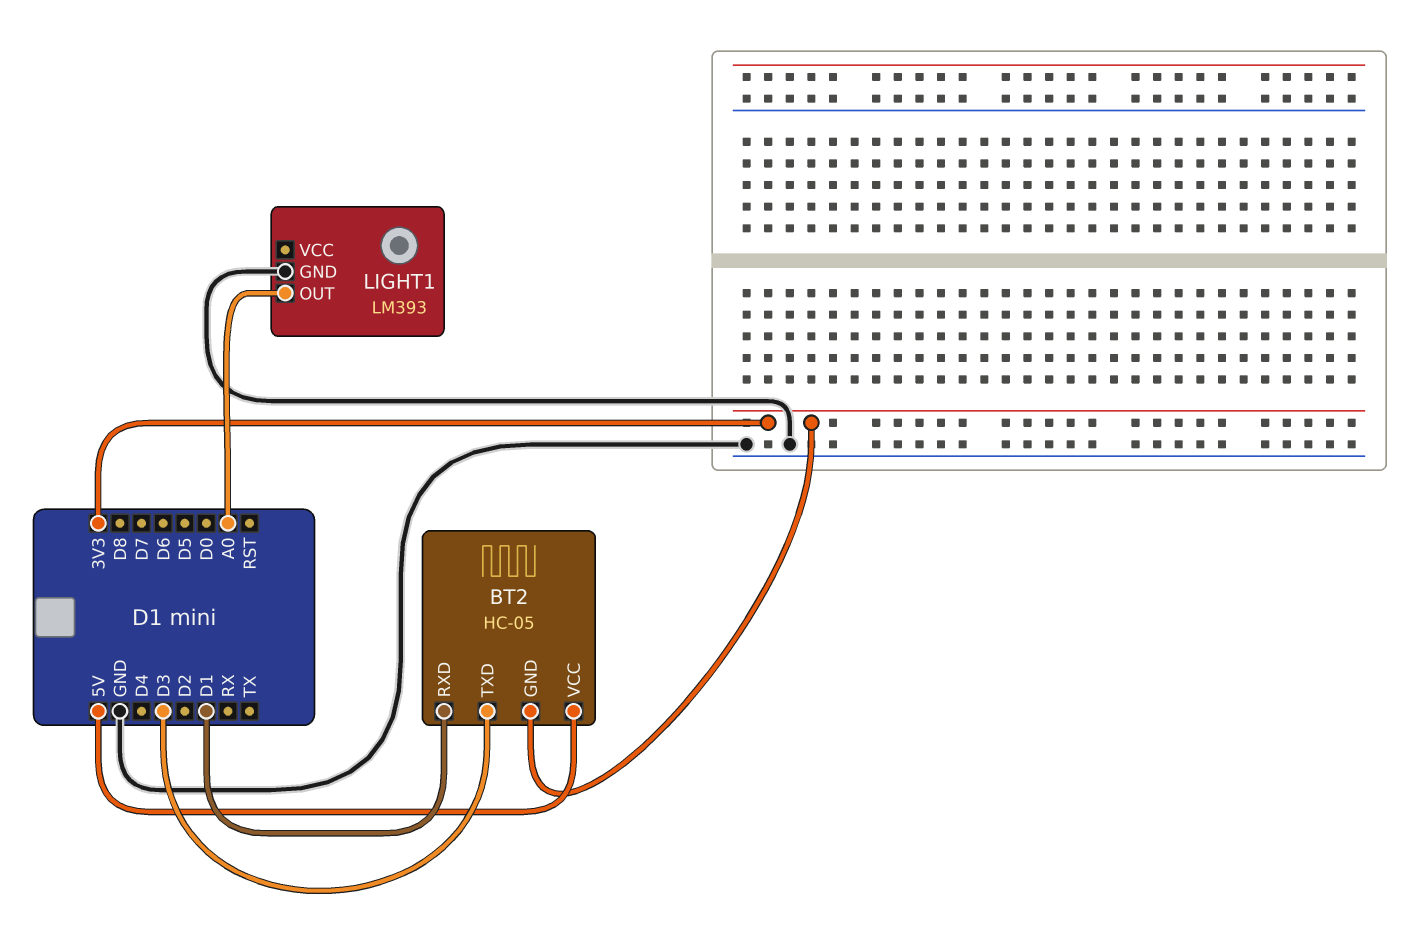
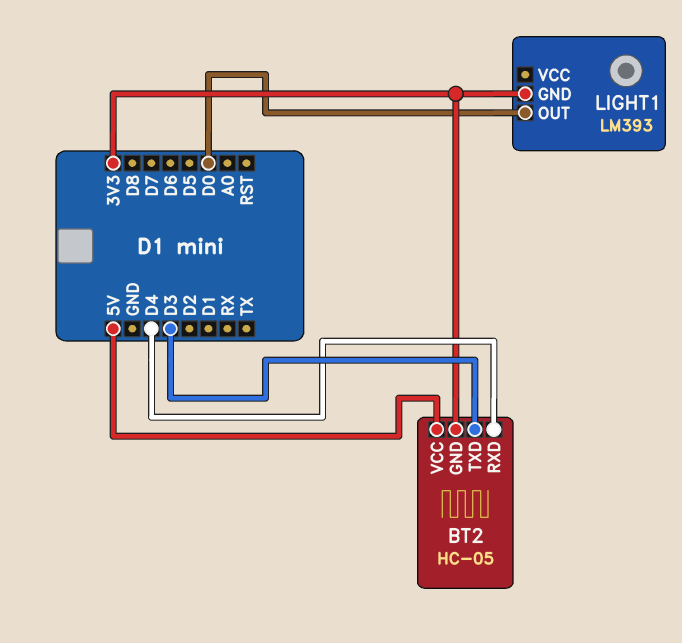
BT2 pin RXD: D1 -> D4
LIGHT1 pin GND: GND -> 3V3
LIGHT1 pin OUT: A0 -> D0

